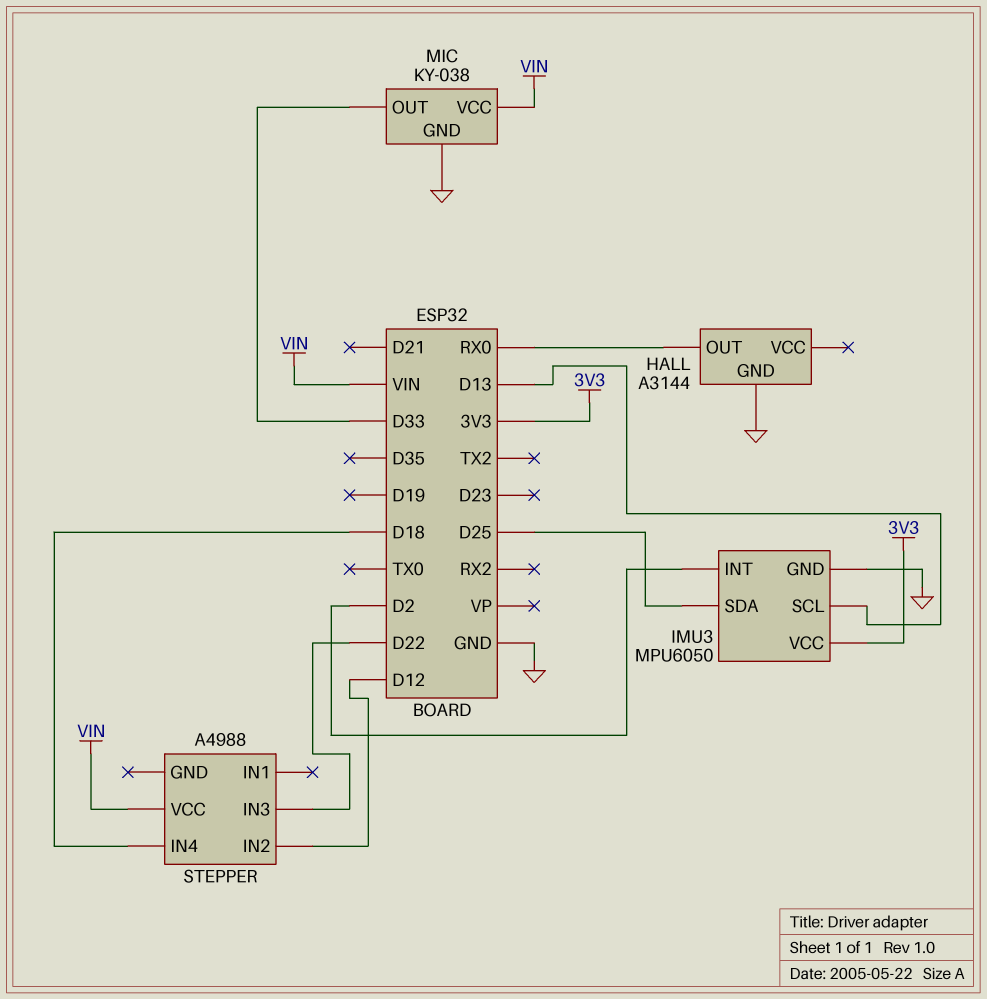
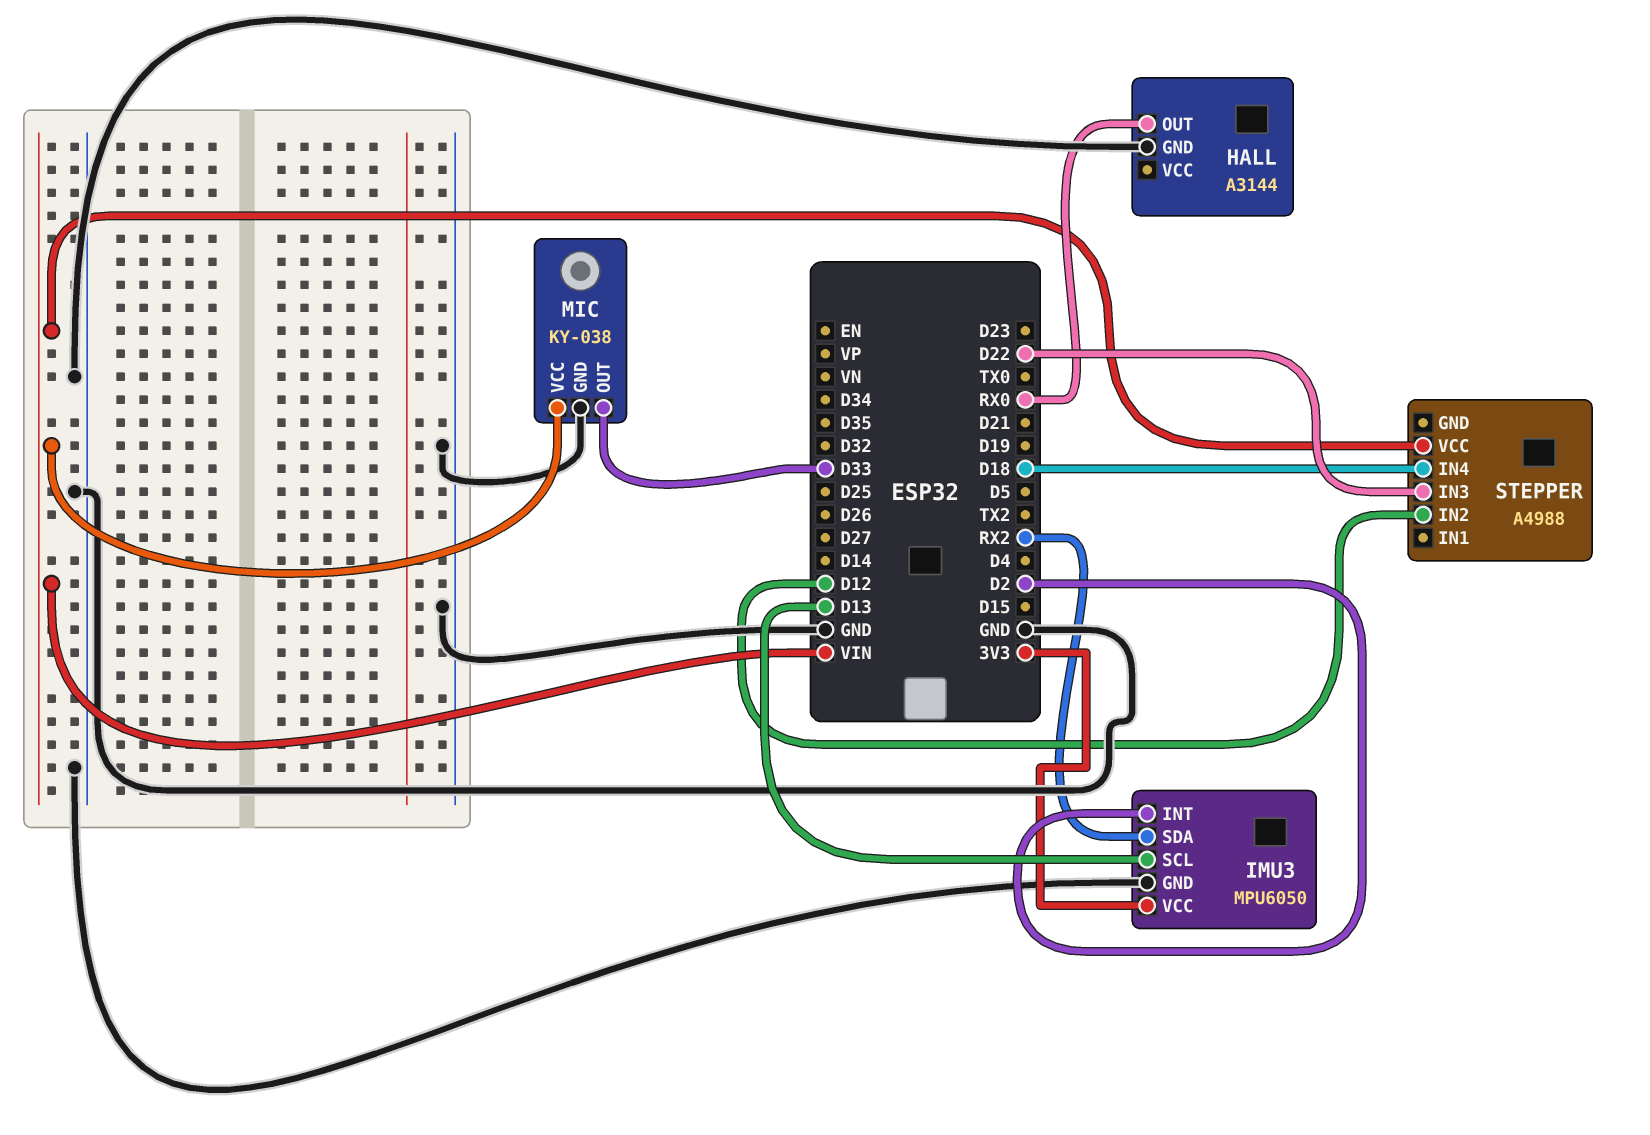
IMU3 pin SDA: D25 -> RX2

